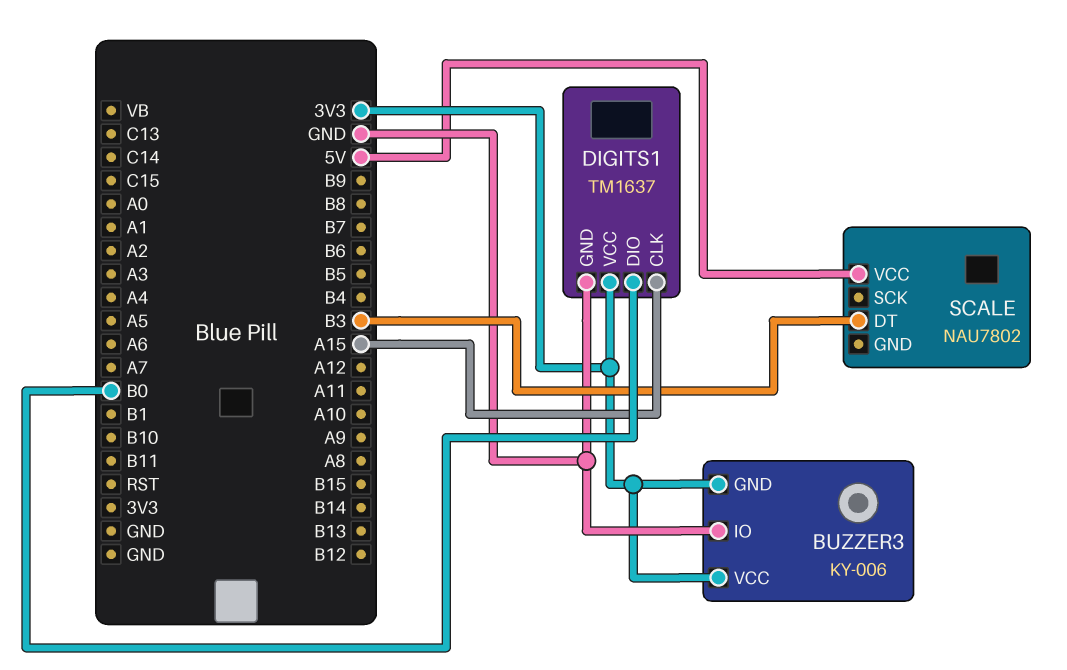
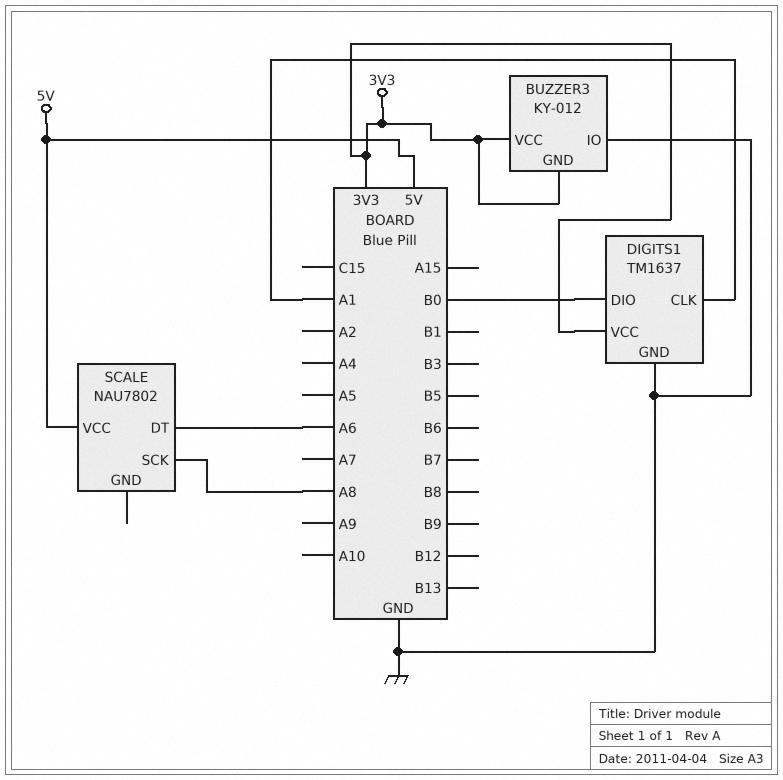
BUZZER3: KY-006 -> KY-012
DIGITS1 pin CLK: A15 -> A1
SCALE pin DT: B3 -> A6
SCALE pin SCK: none -> A8

